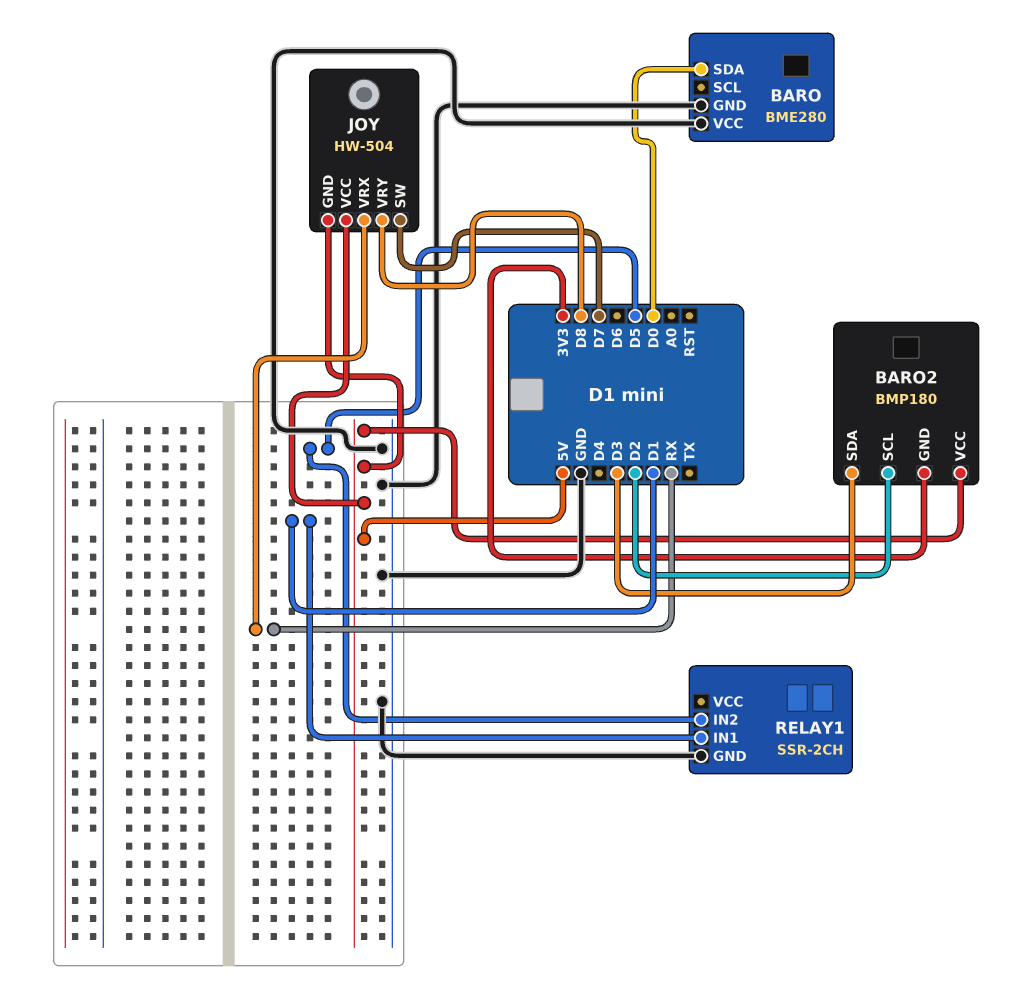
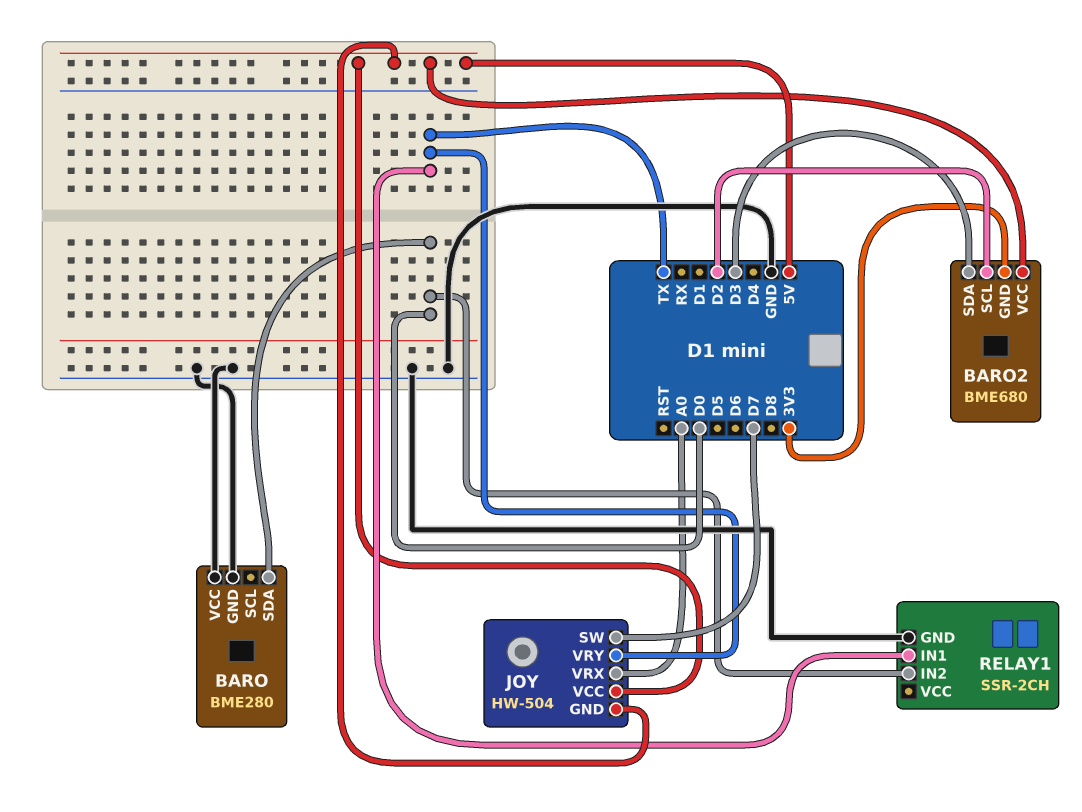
BARO2: BMP180 -> BME680
JOY pin VRX: RX -> A0
JOY pin VRY: D8 -> TX
RELAY1 pin IN1: D1 -> TX
RELAY1 pin IN2: D5 -> D0

